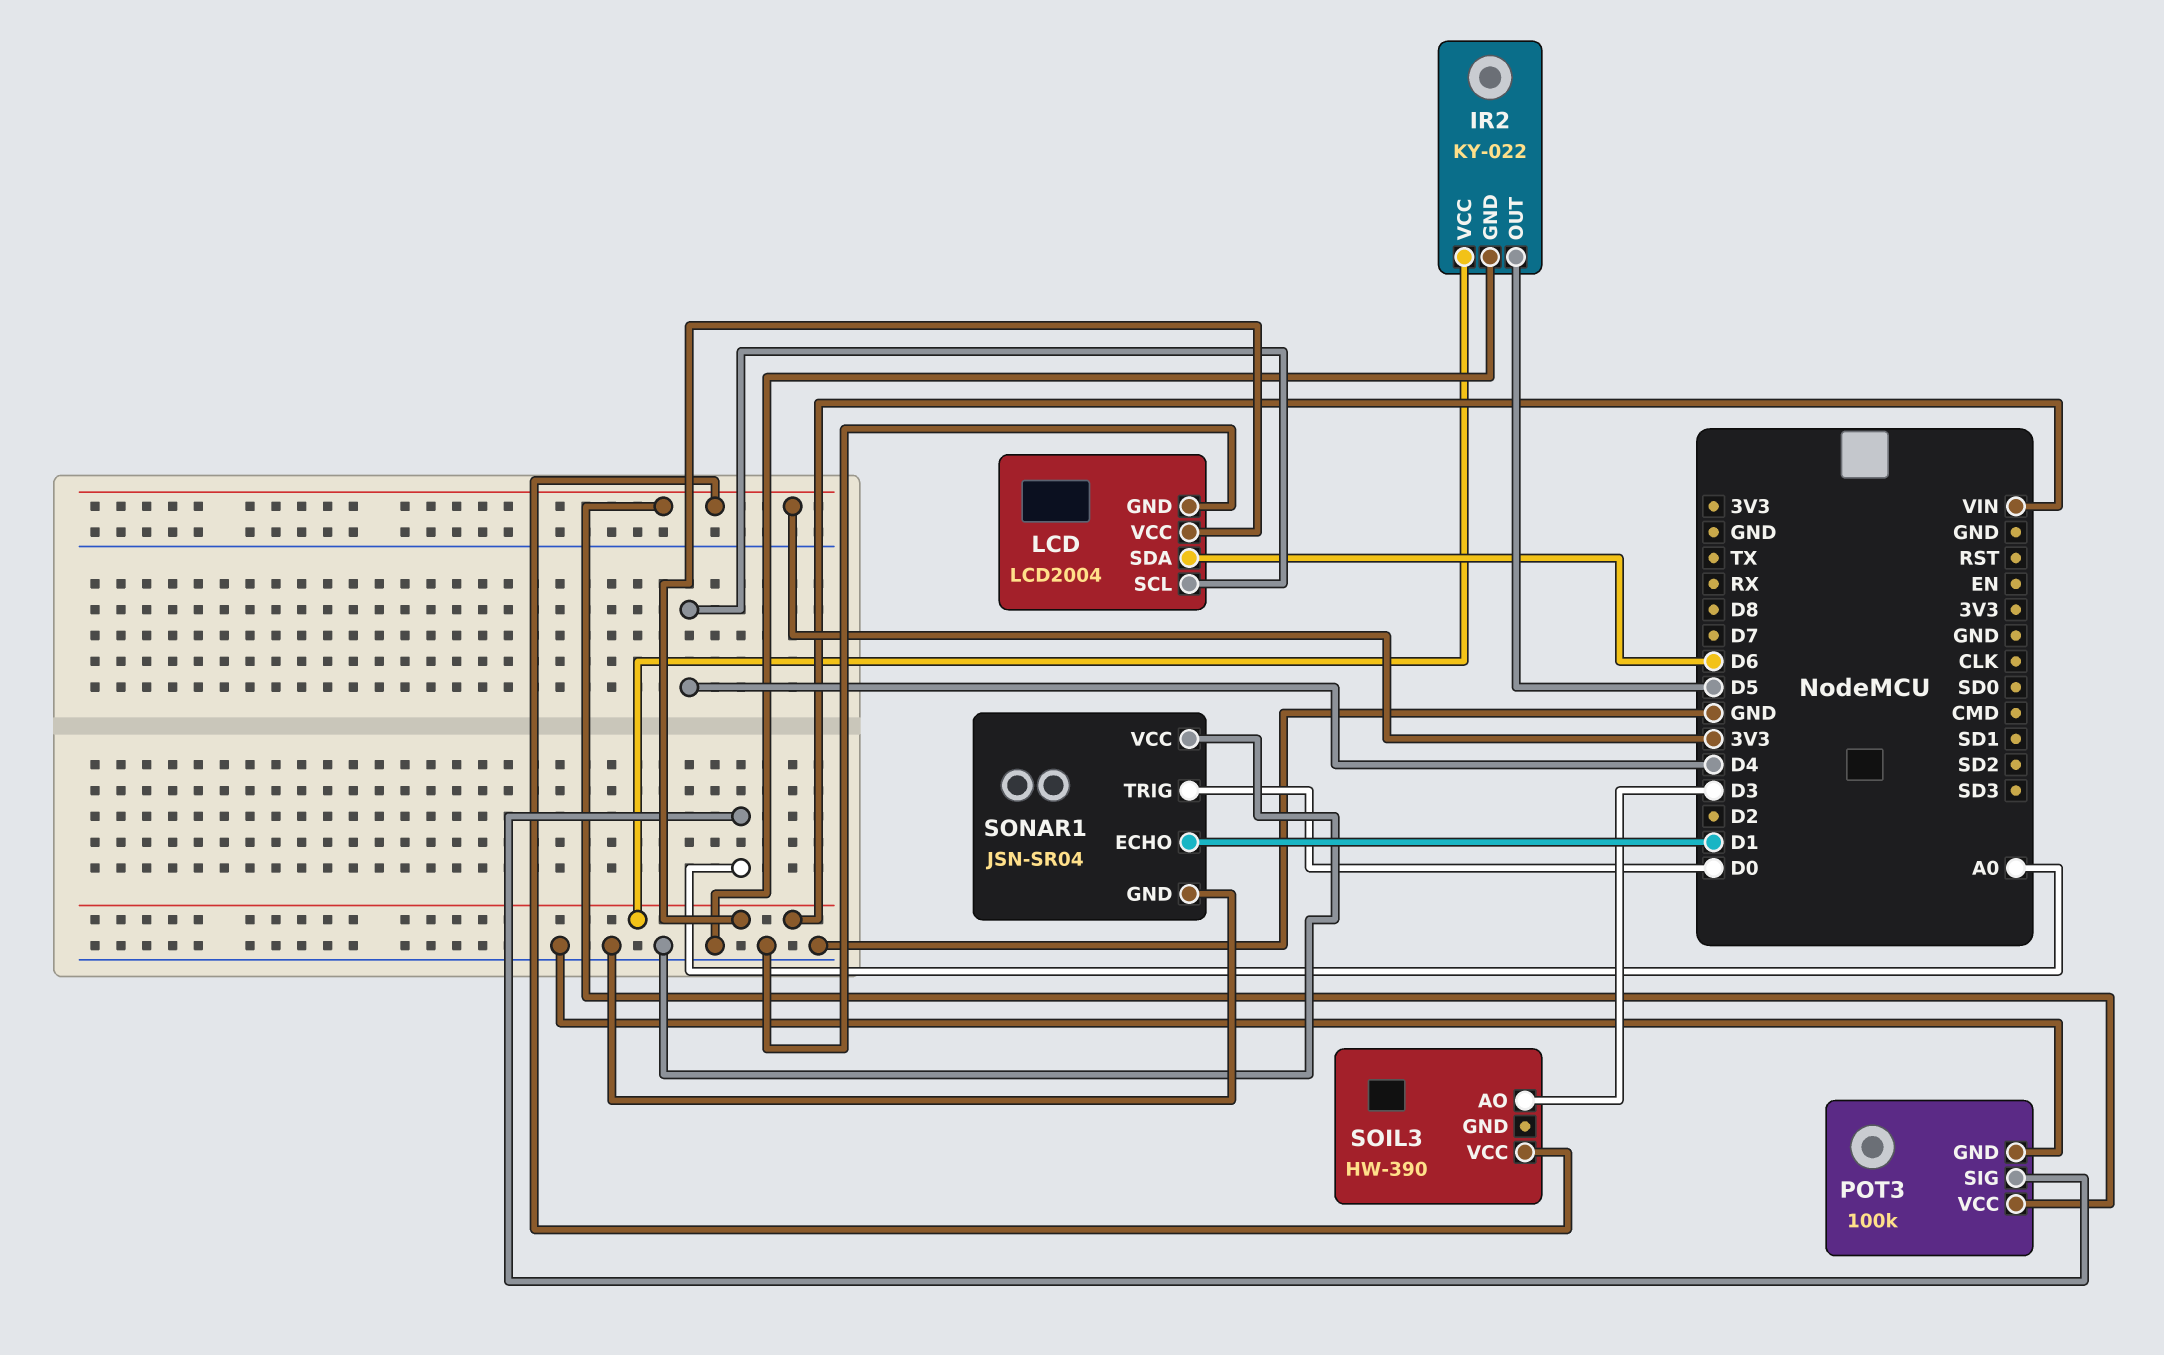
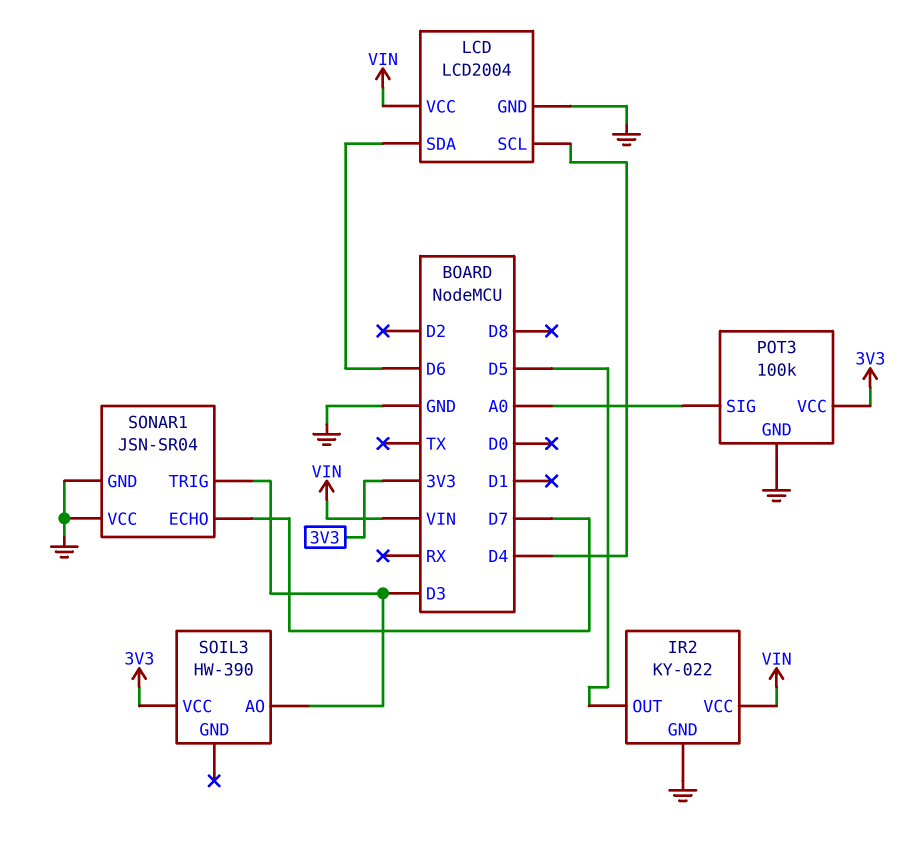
SONAR1 pin ECHO: D1 -> D7
SONAR1 pin TRIG: D0 -> D3

